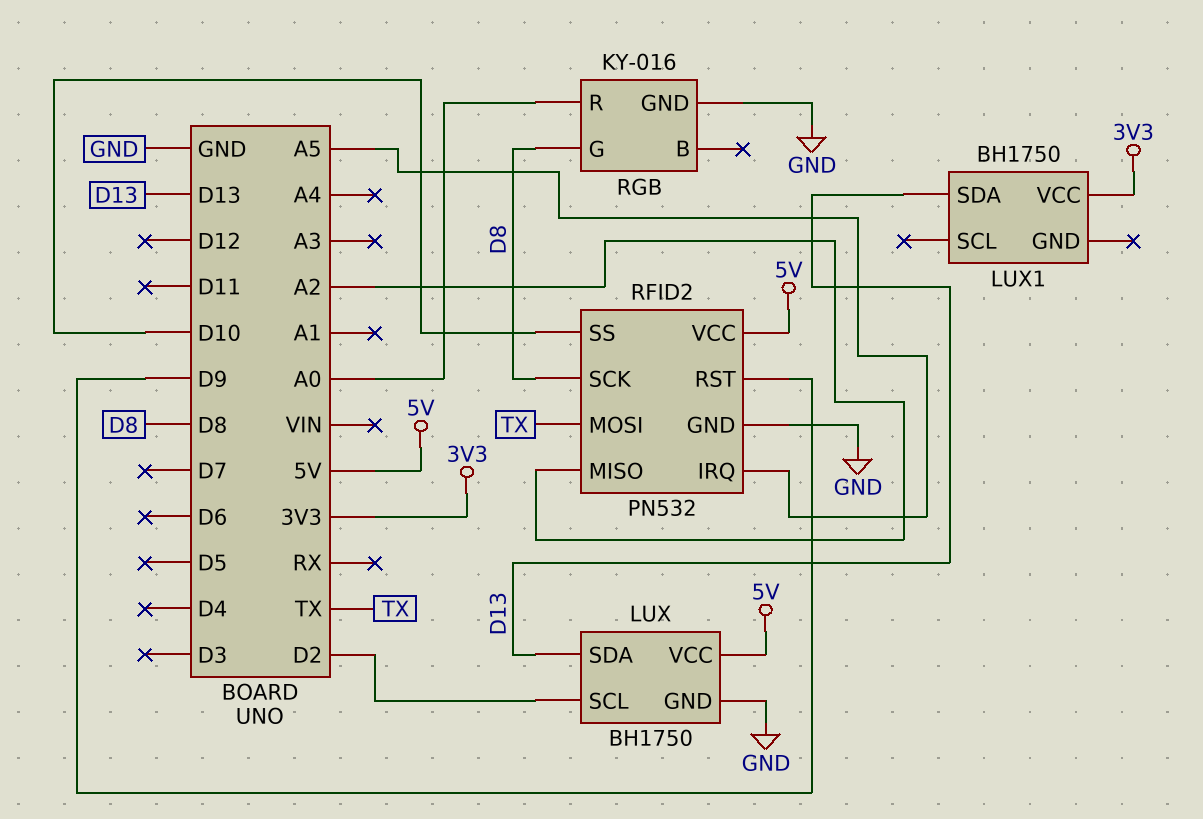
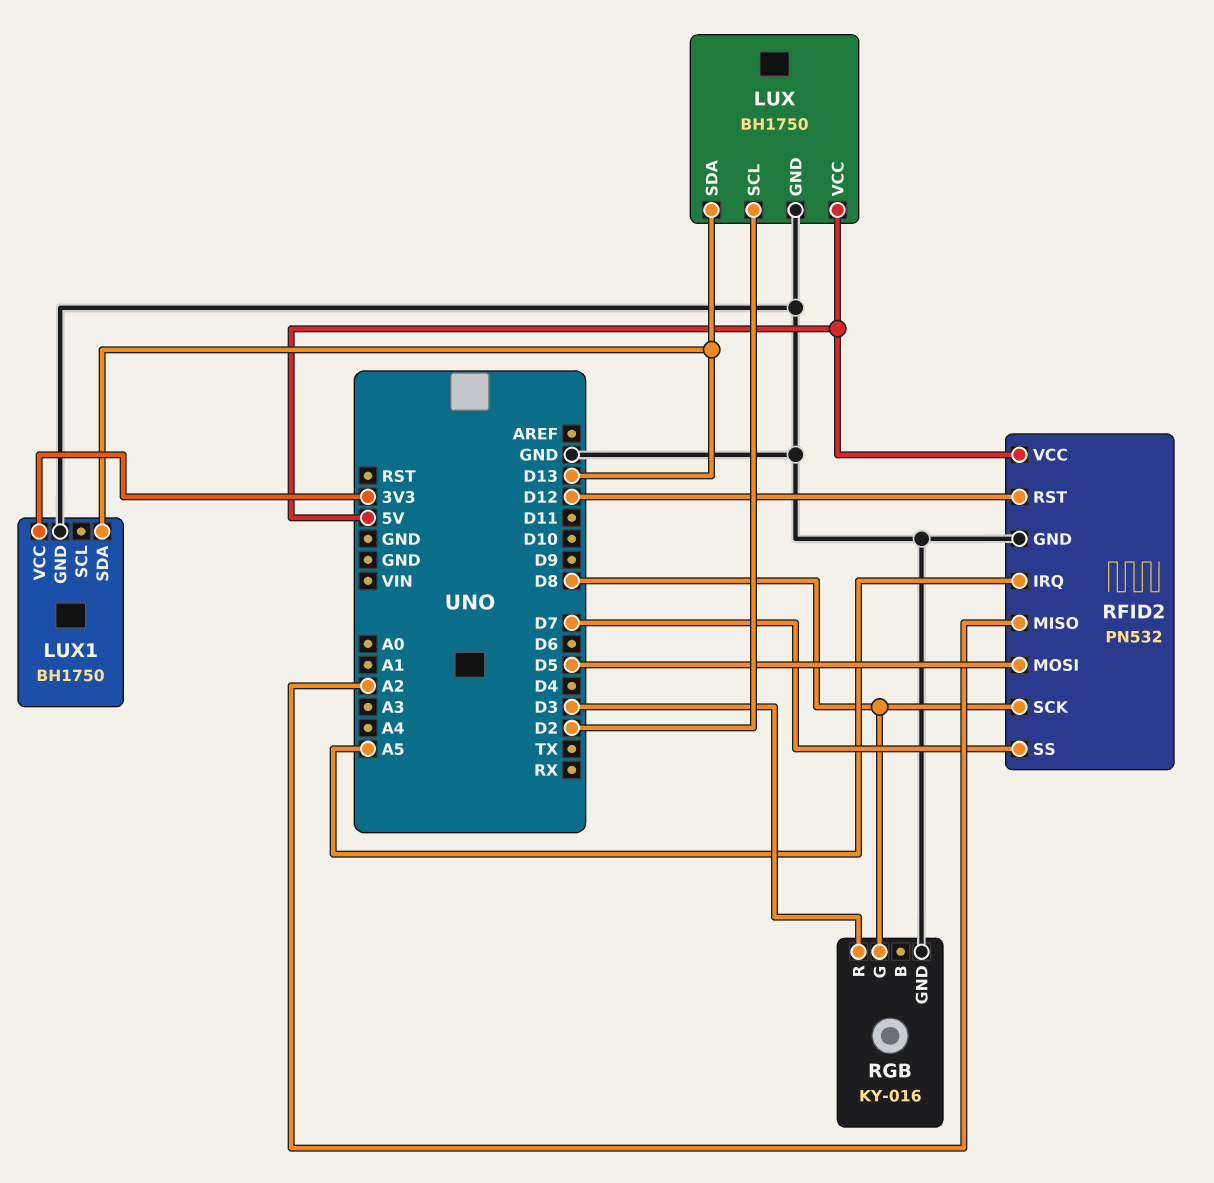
LUX1 pin GND: none -> GND
RFID2 pin MOSI: TX -> D5
RFID2 pin RST: D9 -> D12
RFID2 pin SS: D10 -> D7
RGB pin R: A0 -> D3

